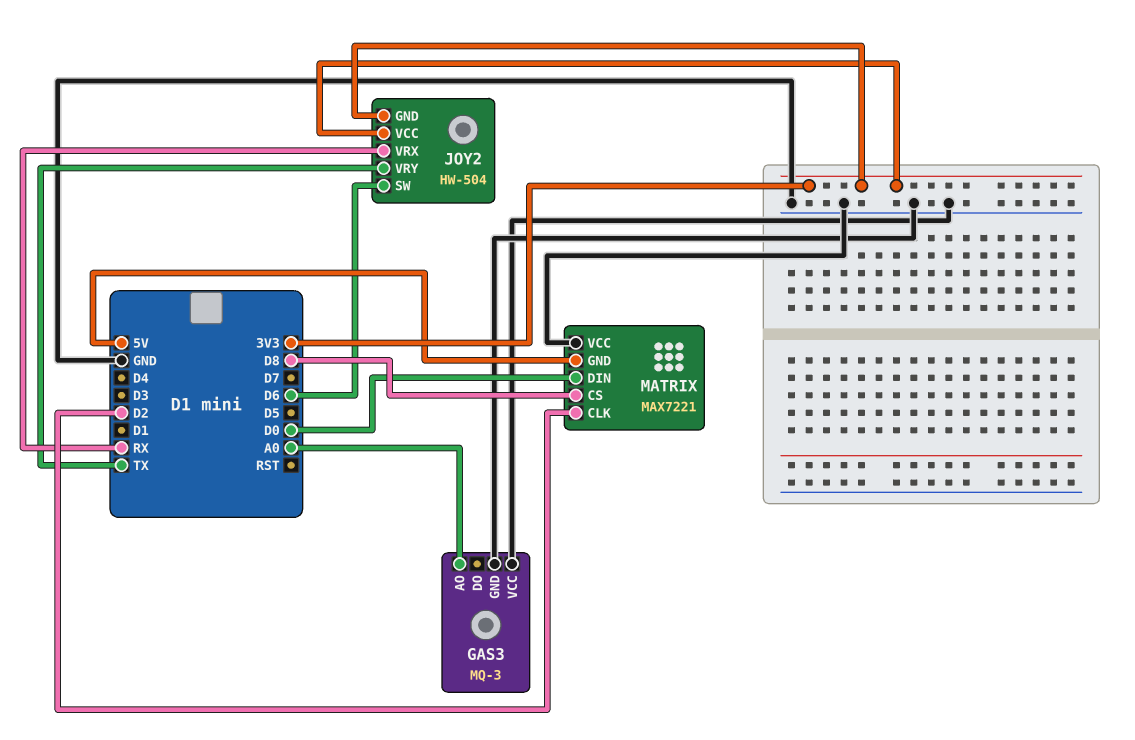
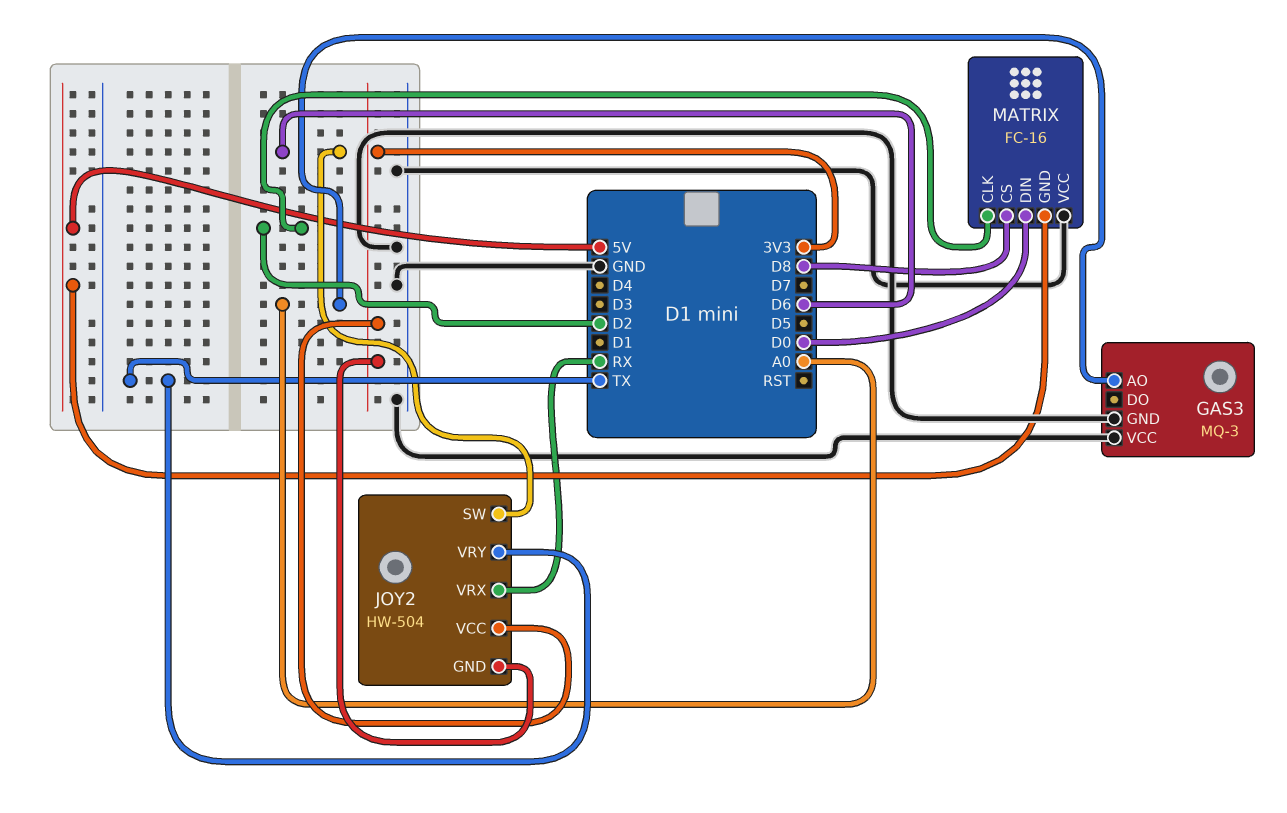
MATRIX: MAX7221 -> FC-16

